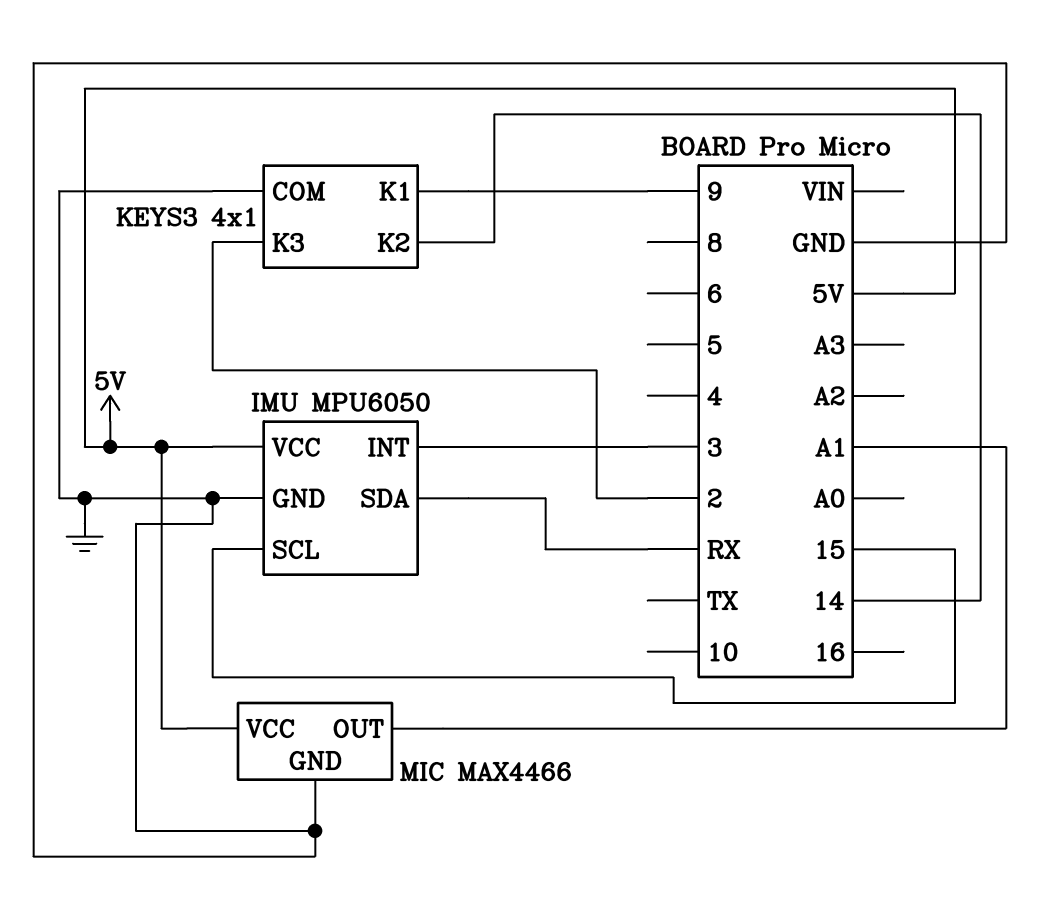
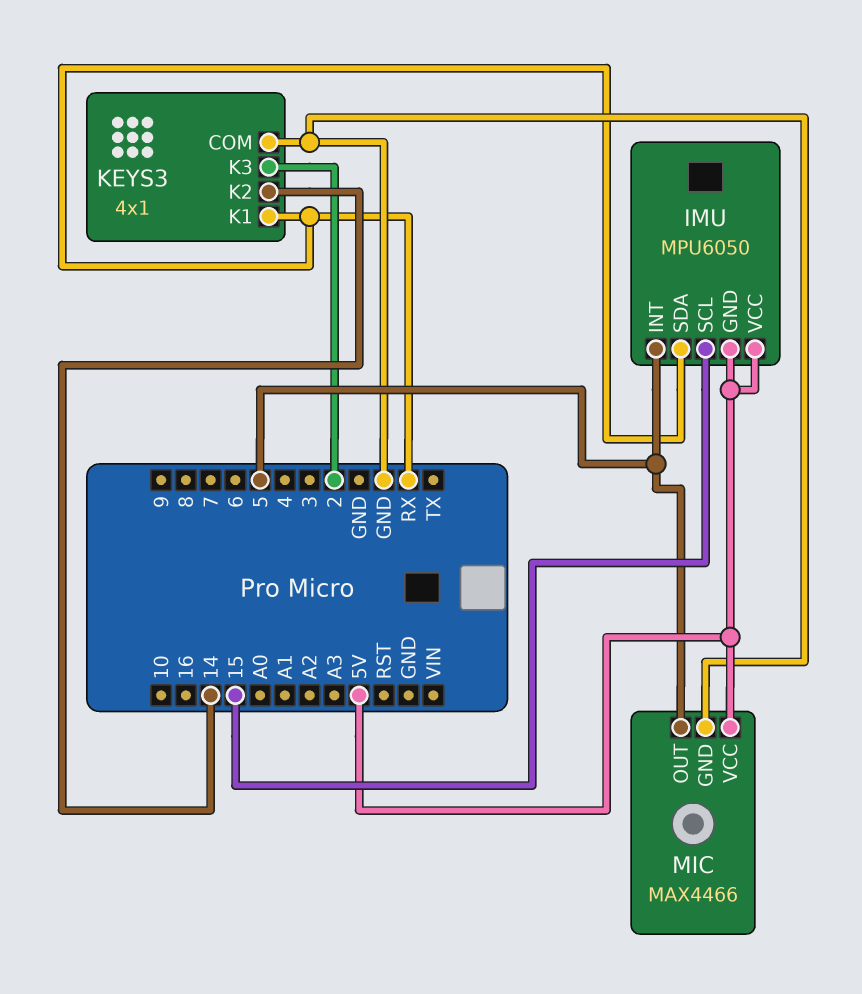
IMU pin GND: GND -> 5V
IMU pin INT: 3 -> 5
KEYS3 pin K1: 9 -> RX
MIC pin OUT: A1 -> 5

